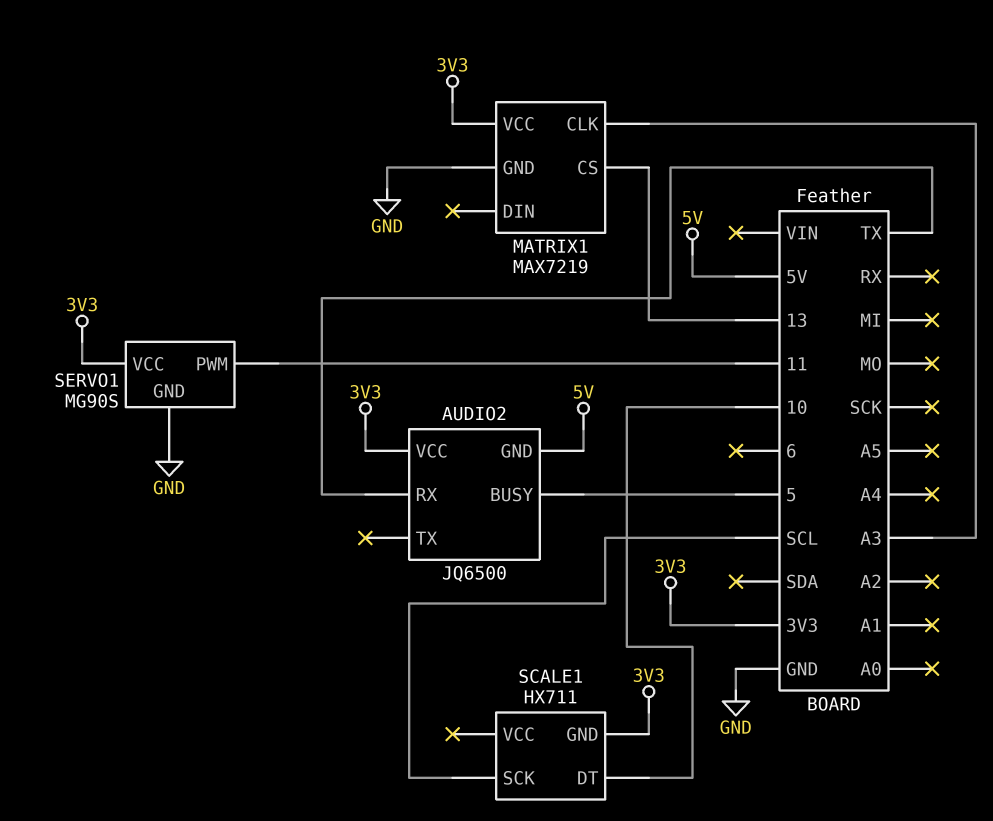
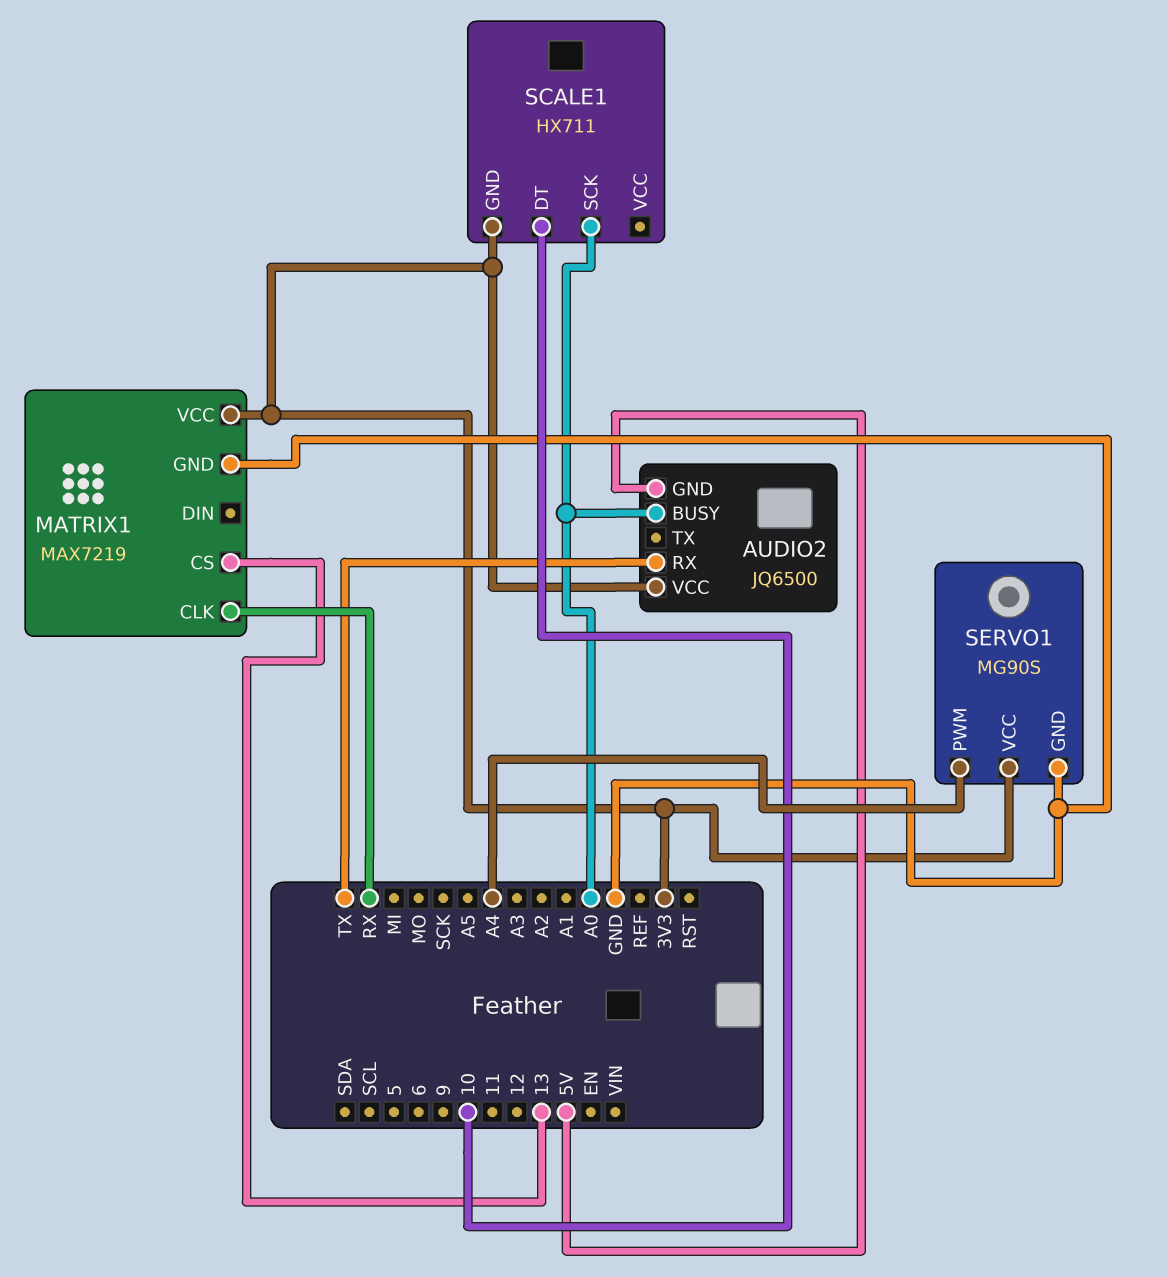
AUDIO2 pin BUSY: 5 -> A0
MATRIX1 pin CLK: A3 -> RX
SCALE1 pin SCK: SCL -> A0
SERVO1 pin PWM: 11 -> A4

